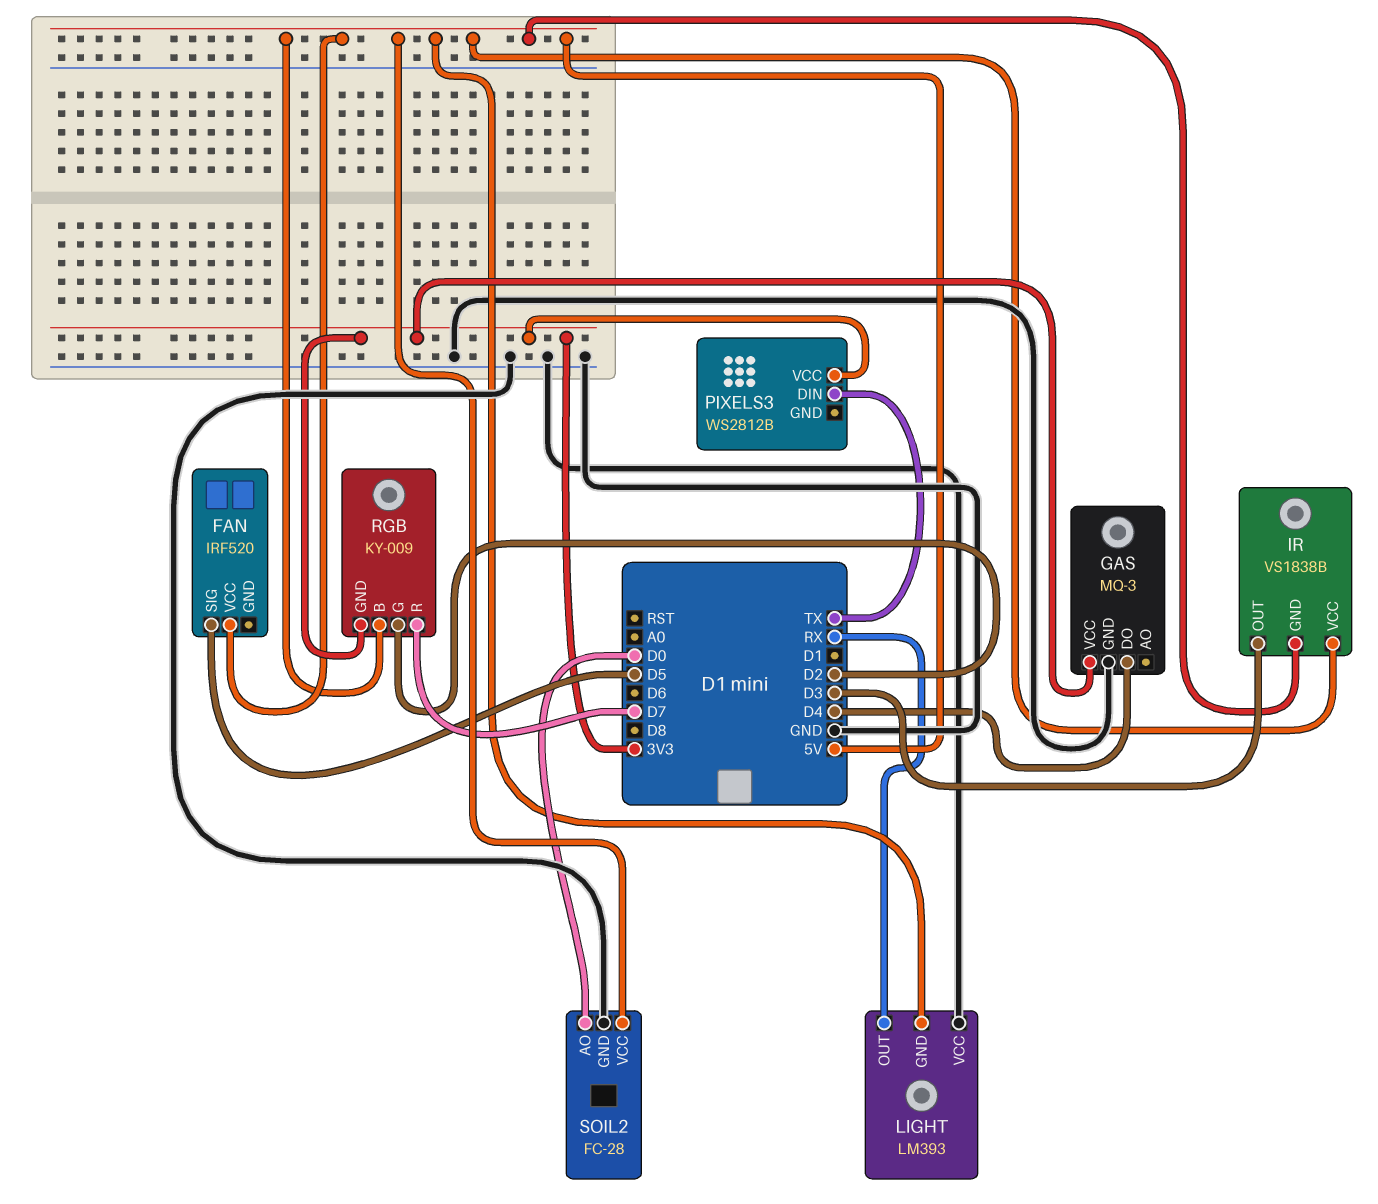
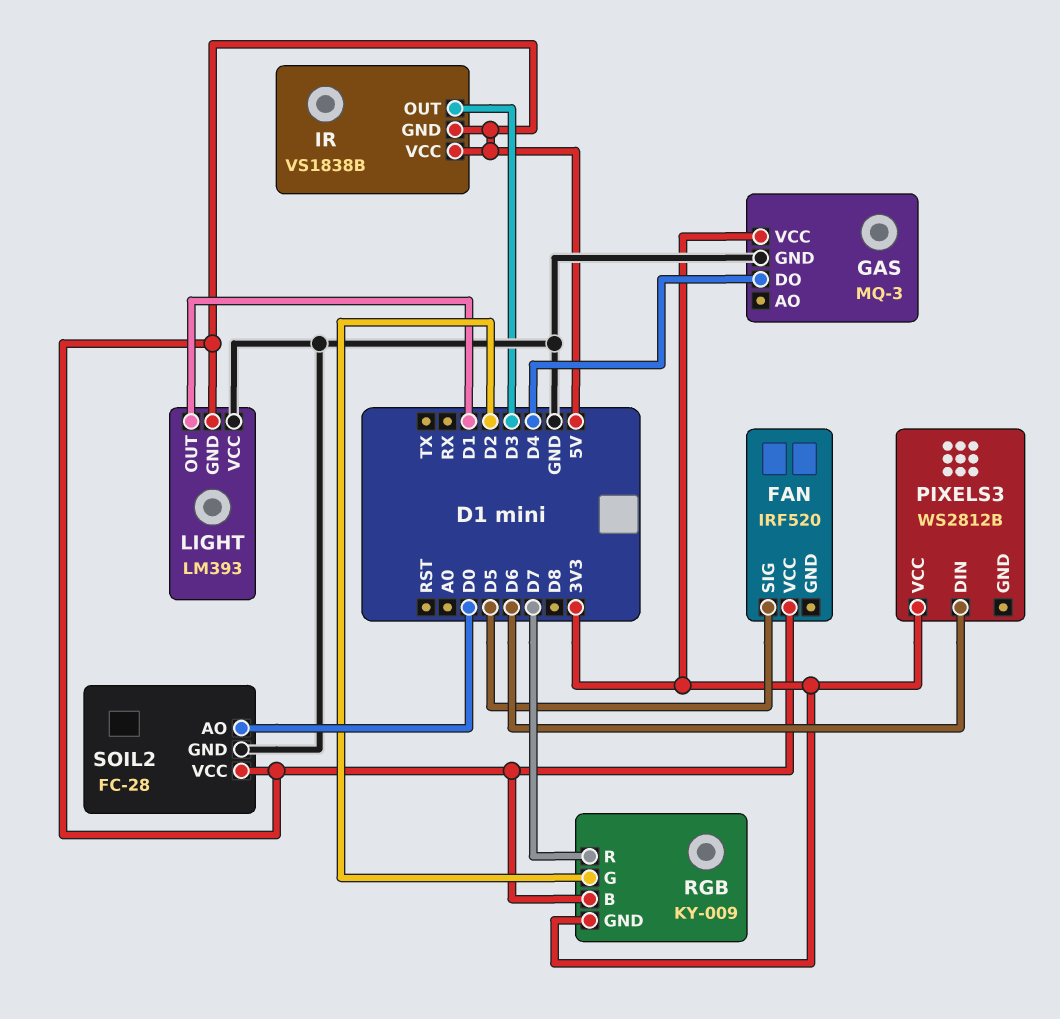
LIGHT pin OUT: RX -> D1
PIXELS3 pin DIN: TX -> D6

